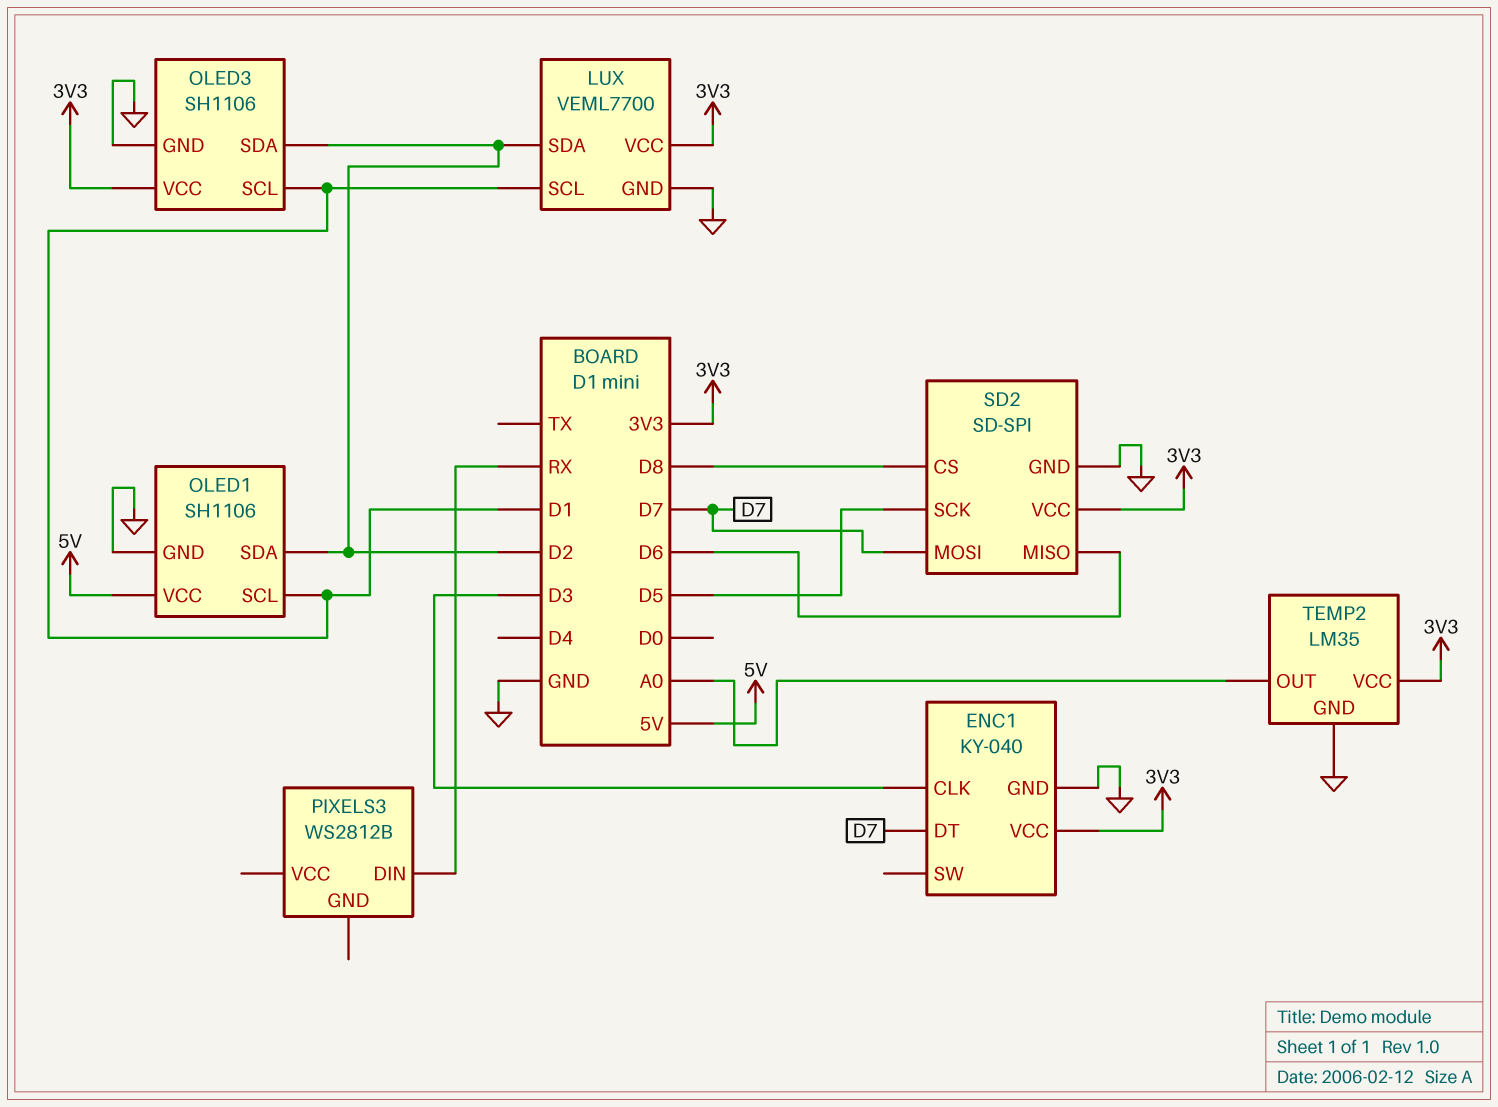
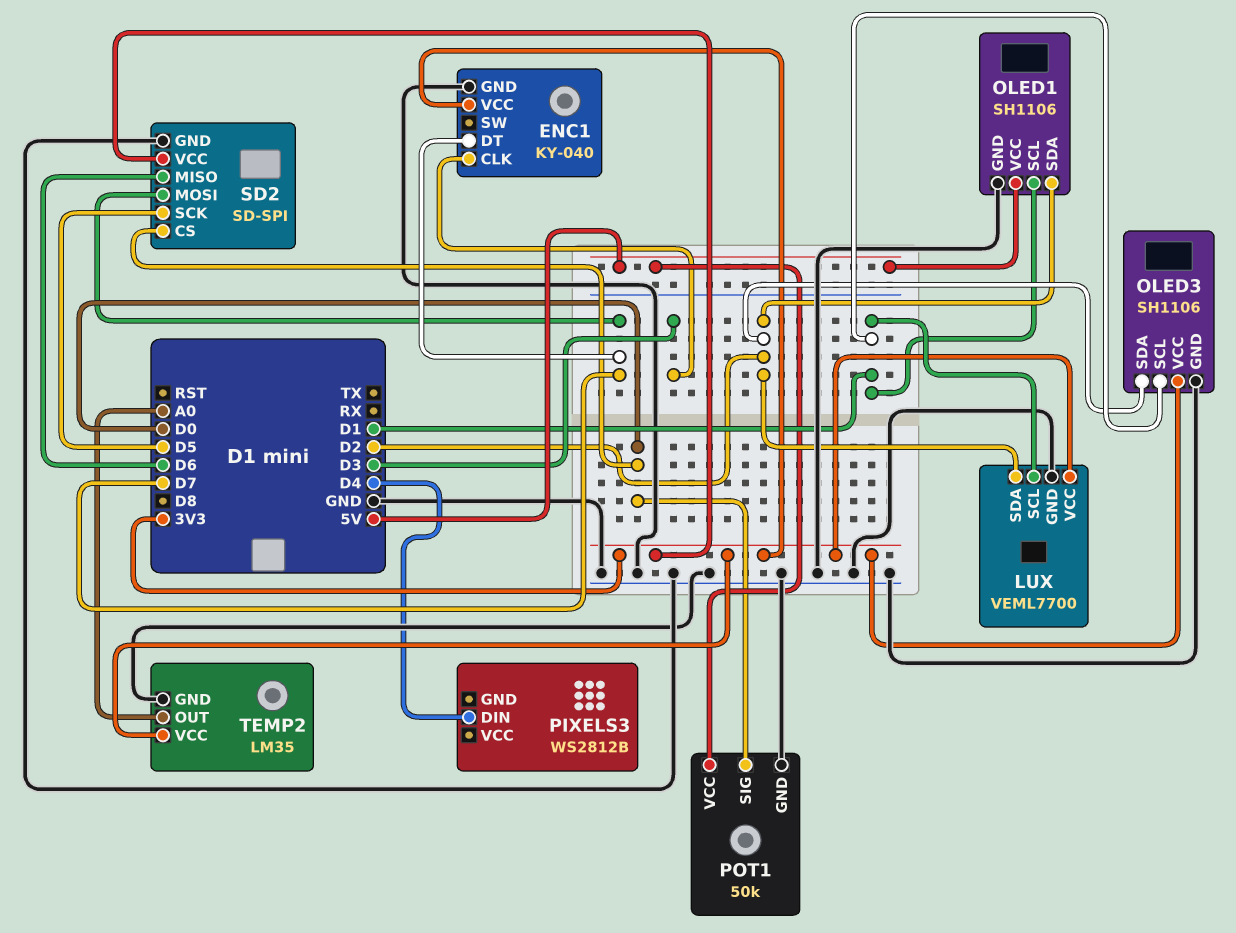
PIXELS3 pin DIN: RX -> D4
POT1: none -> 50k
POT1 pin GND: none -> GND
POT1 pin SIG: none -> D0
POT1 pin VCC: none -> 5V
SD2 pin CS: D8 -> D0

